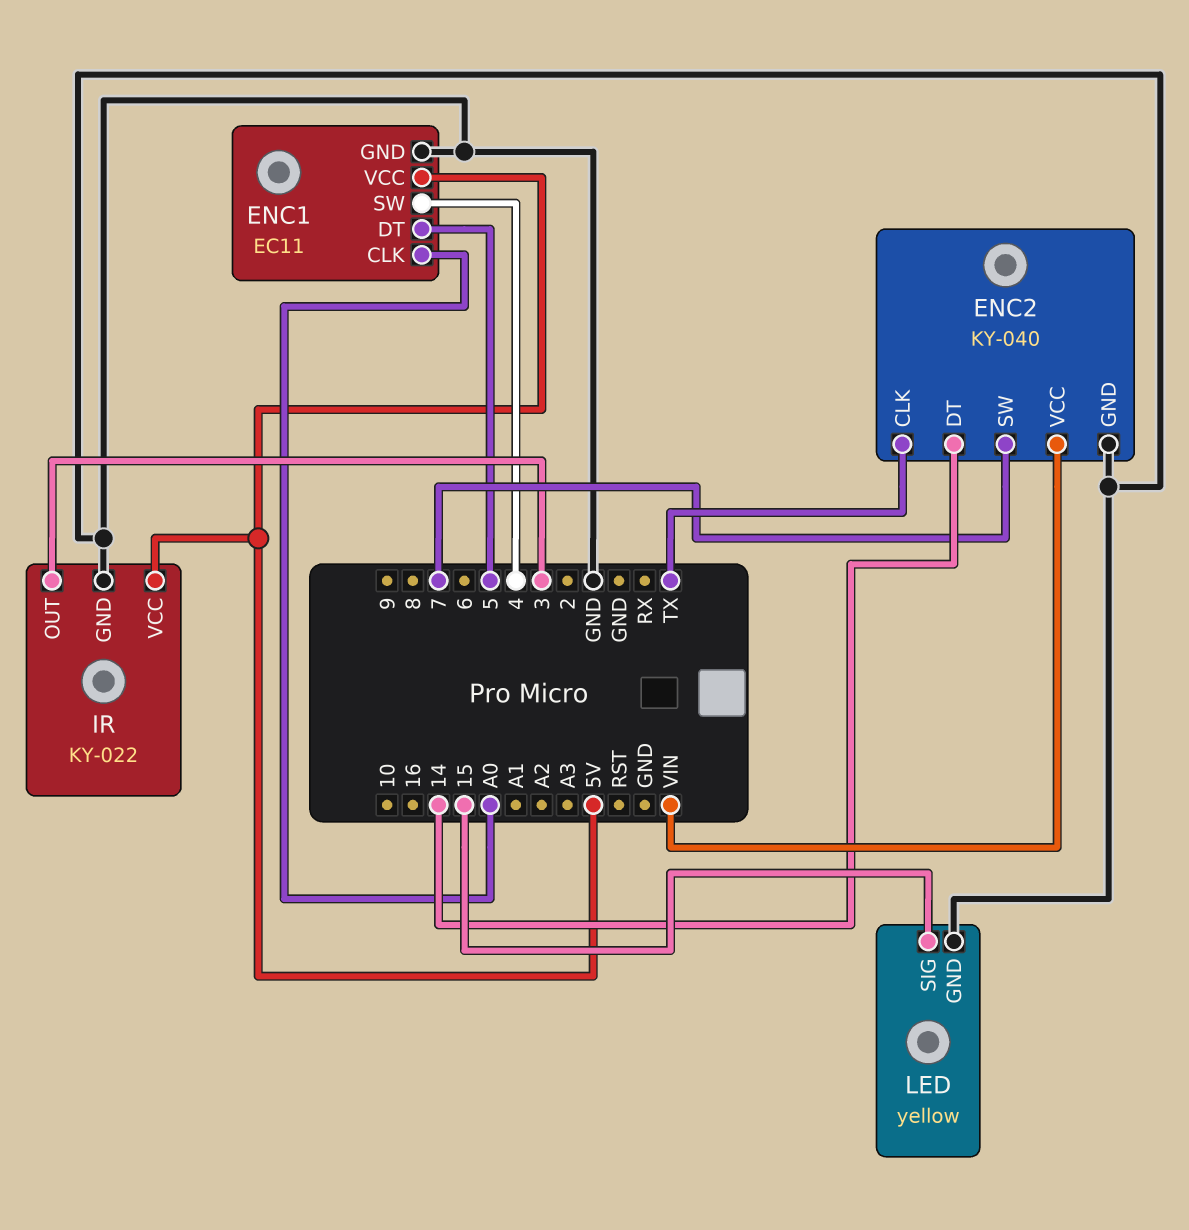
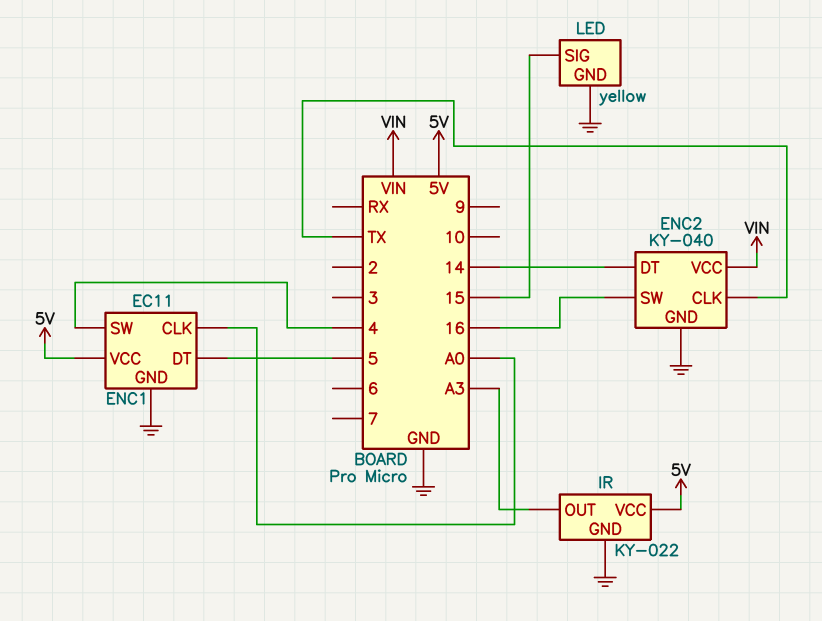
ENC2 pin SW: 7 -> 16
IR pin OUT: 3 -> A3

